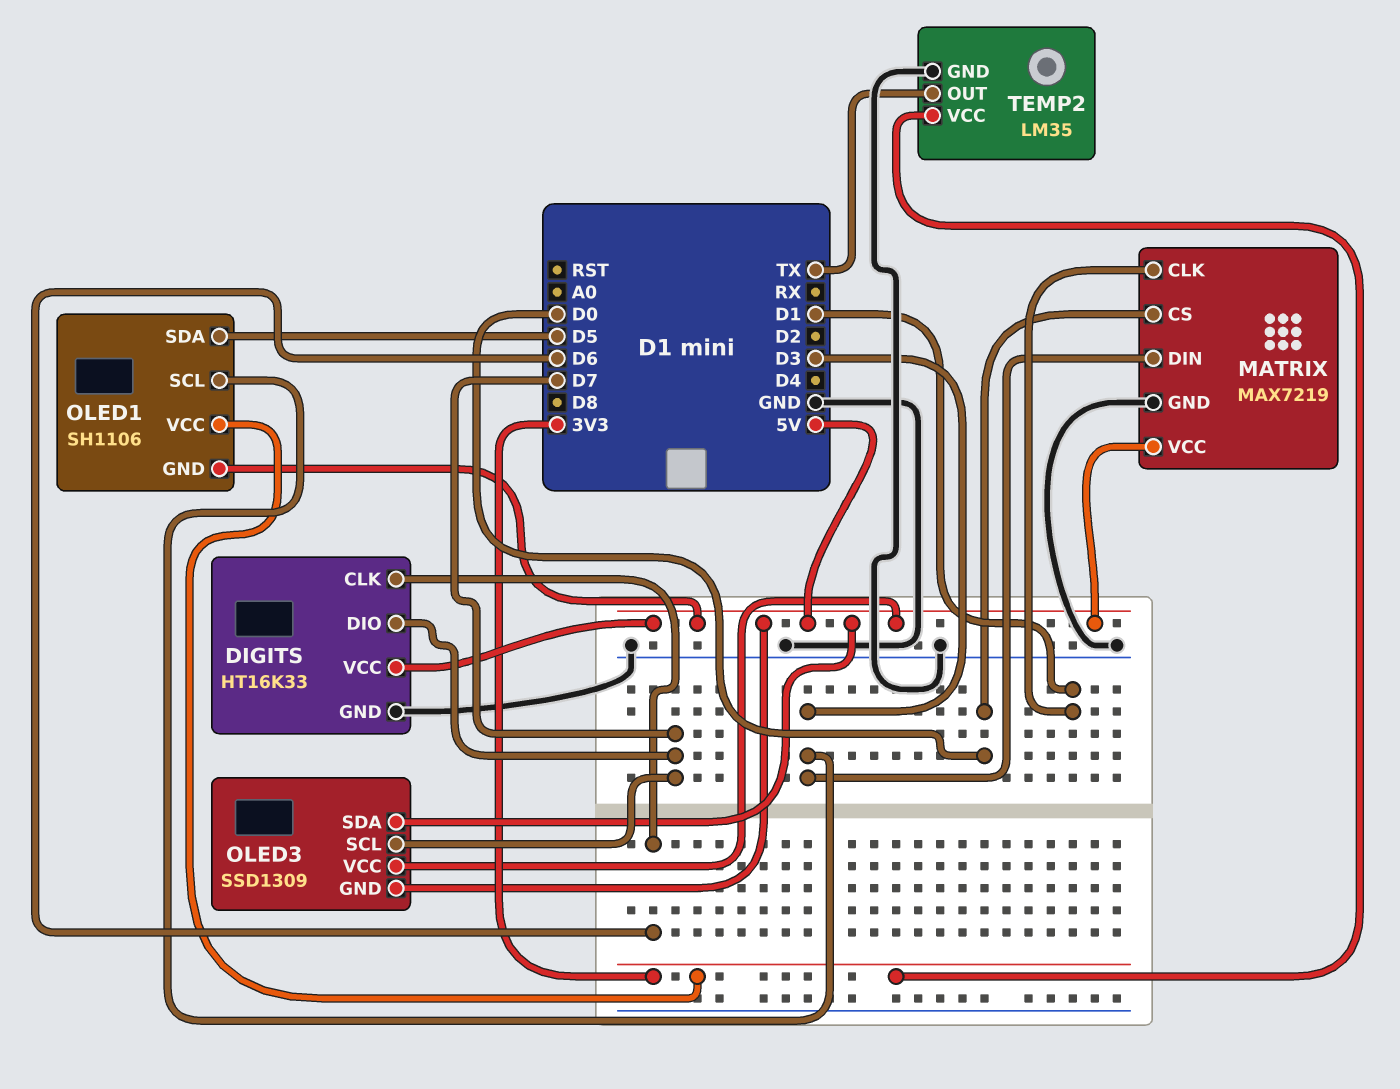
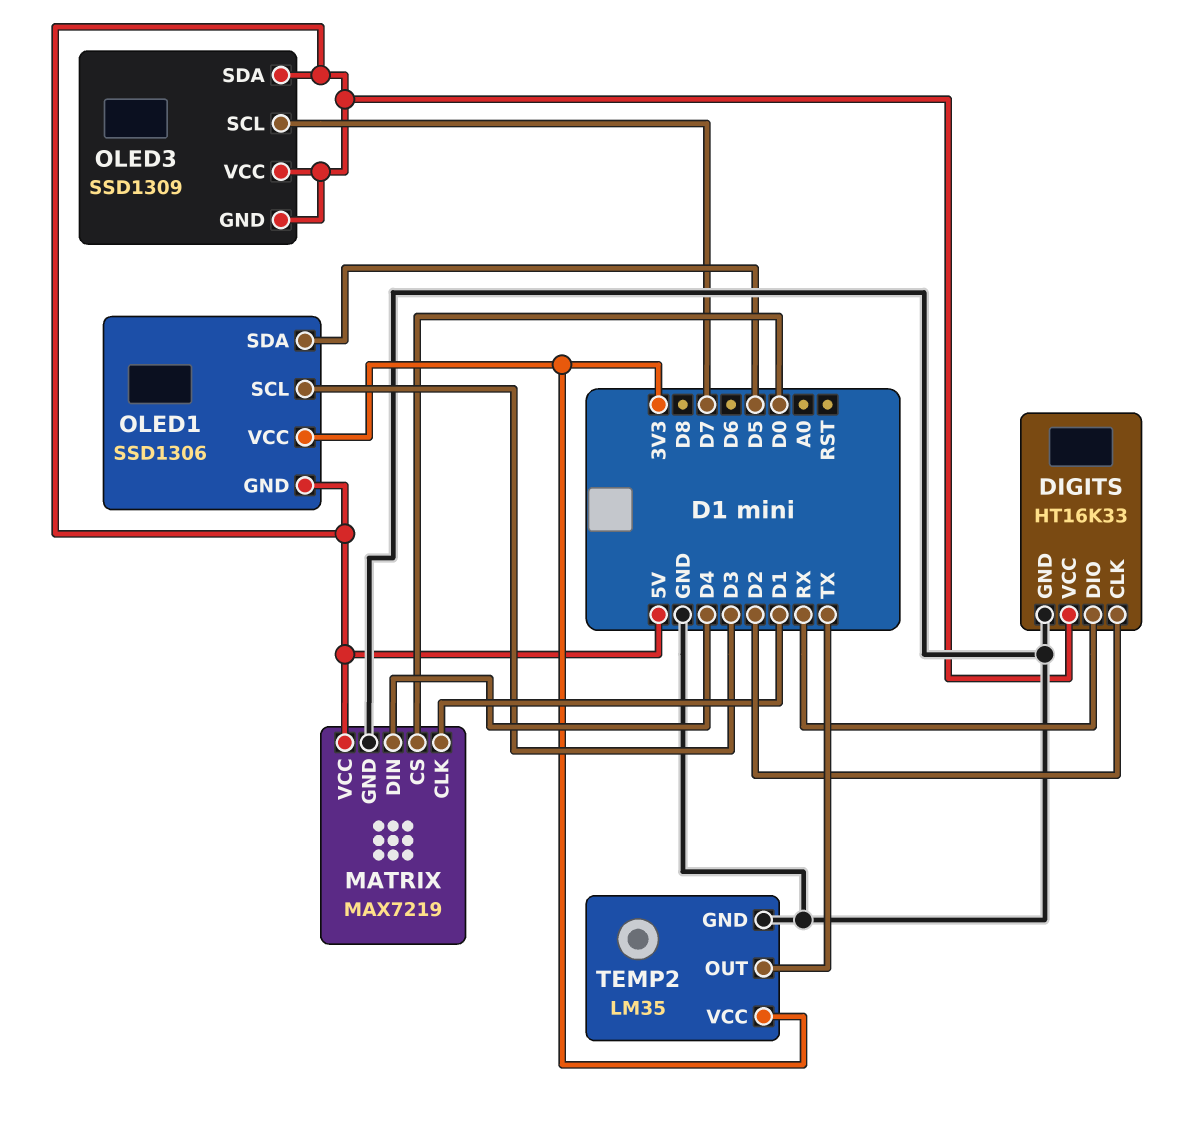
DIGITS pin CLK: D6 -> D2
DIGITS pin DIO: D7 -> RX
MATRIX pin DIN: D3 -> D4
OLED1: SH1106 -> SSD1306

